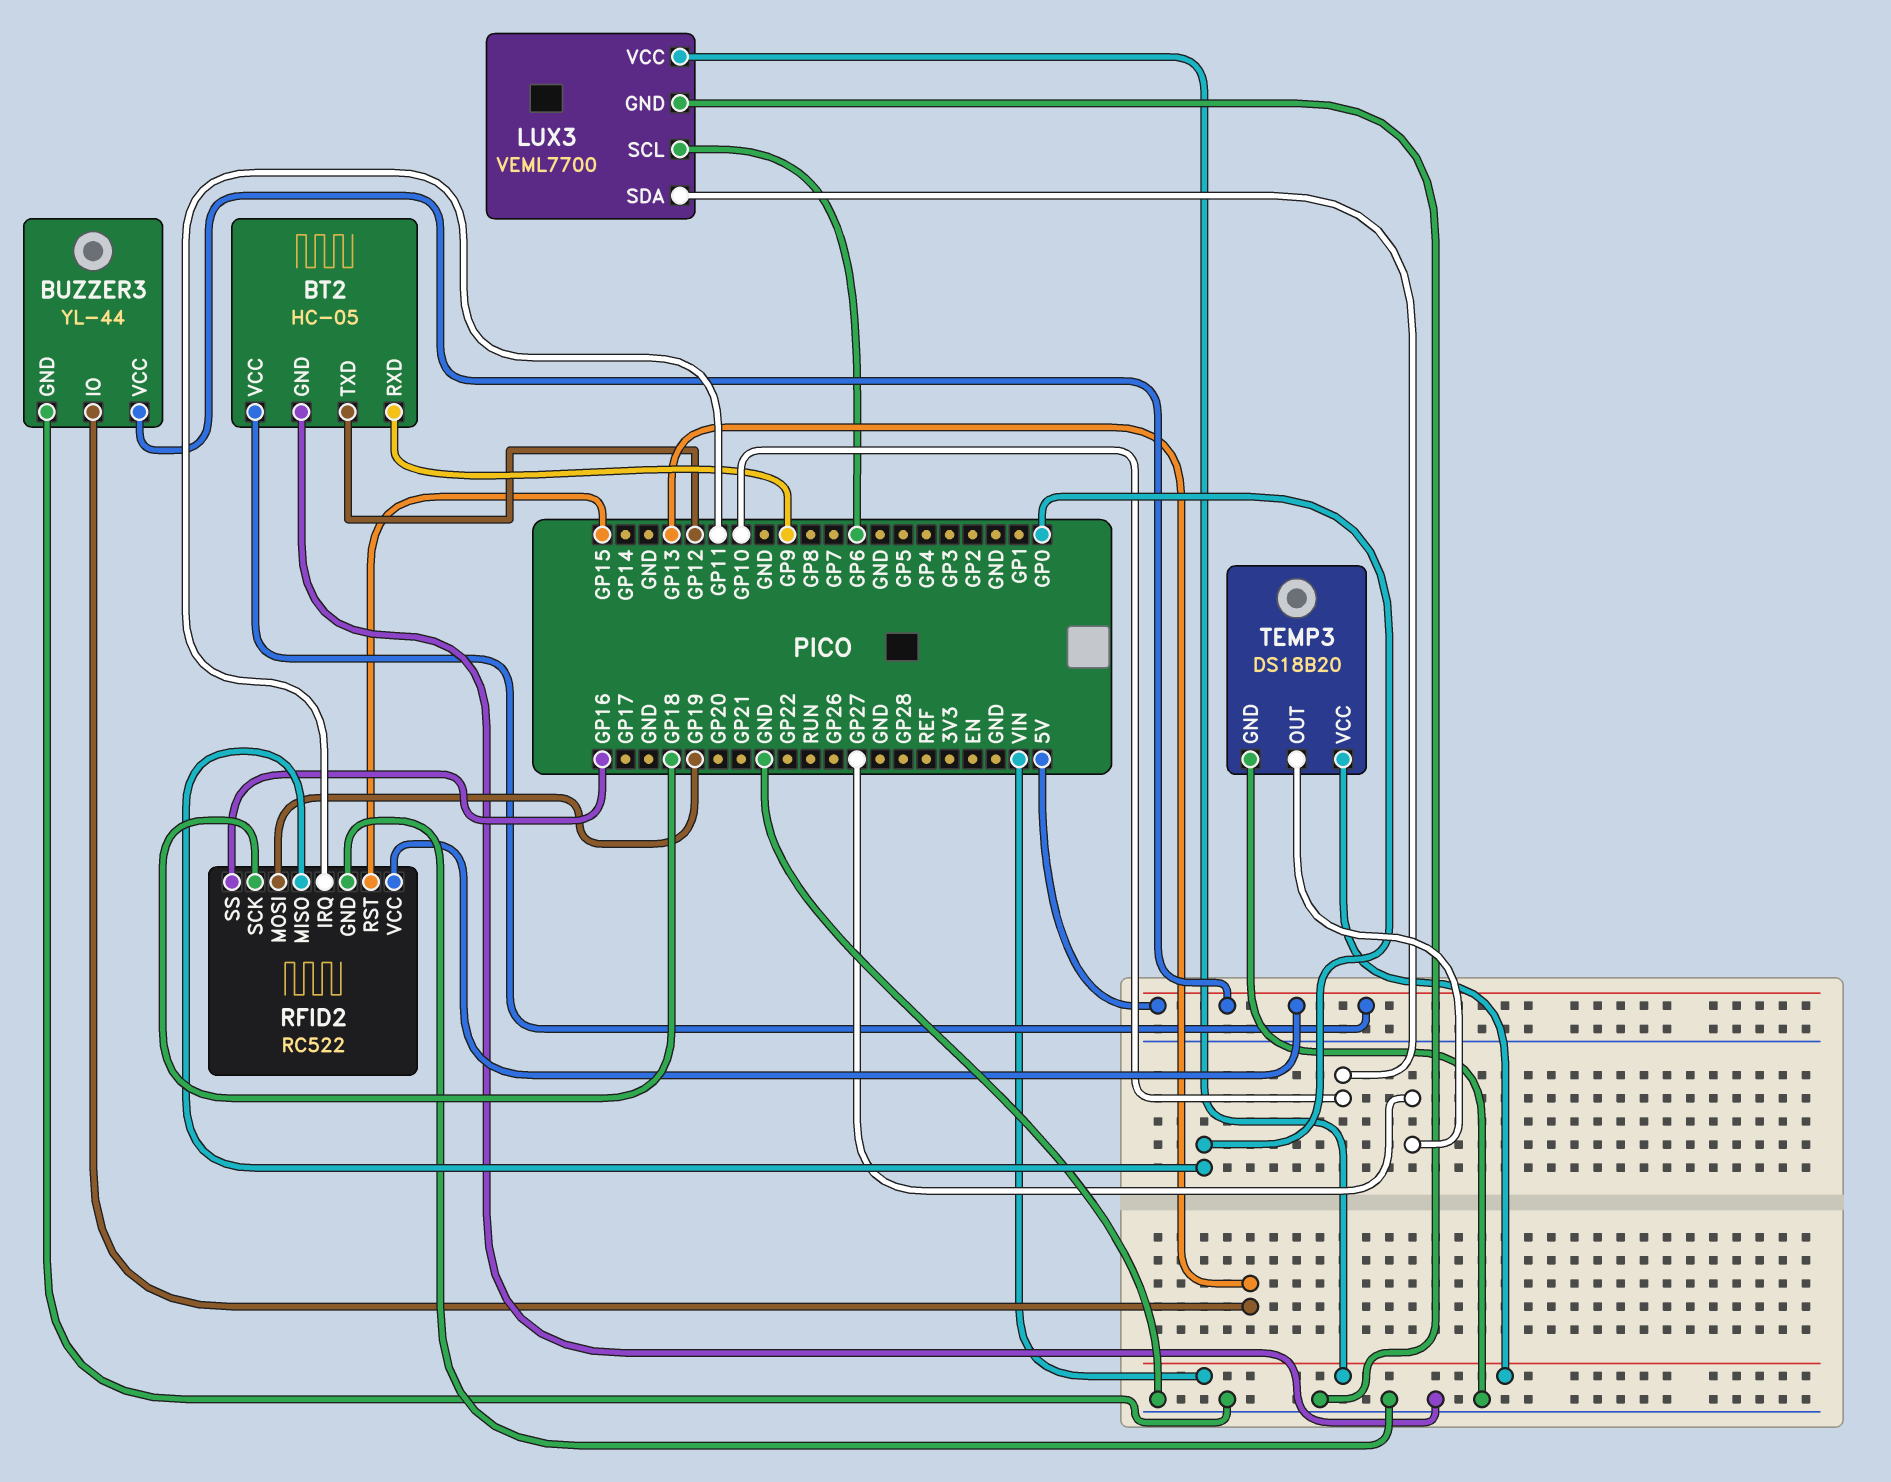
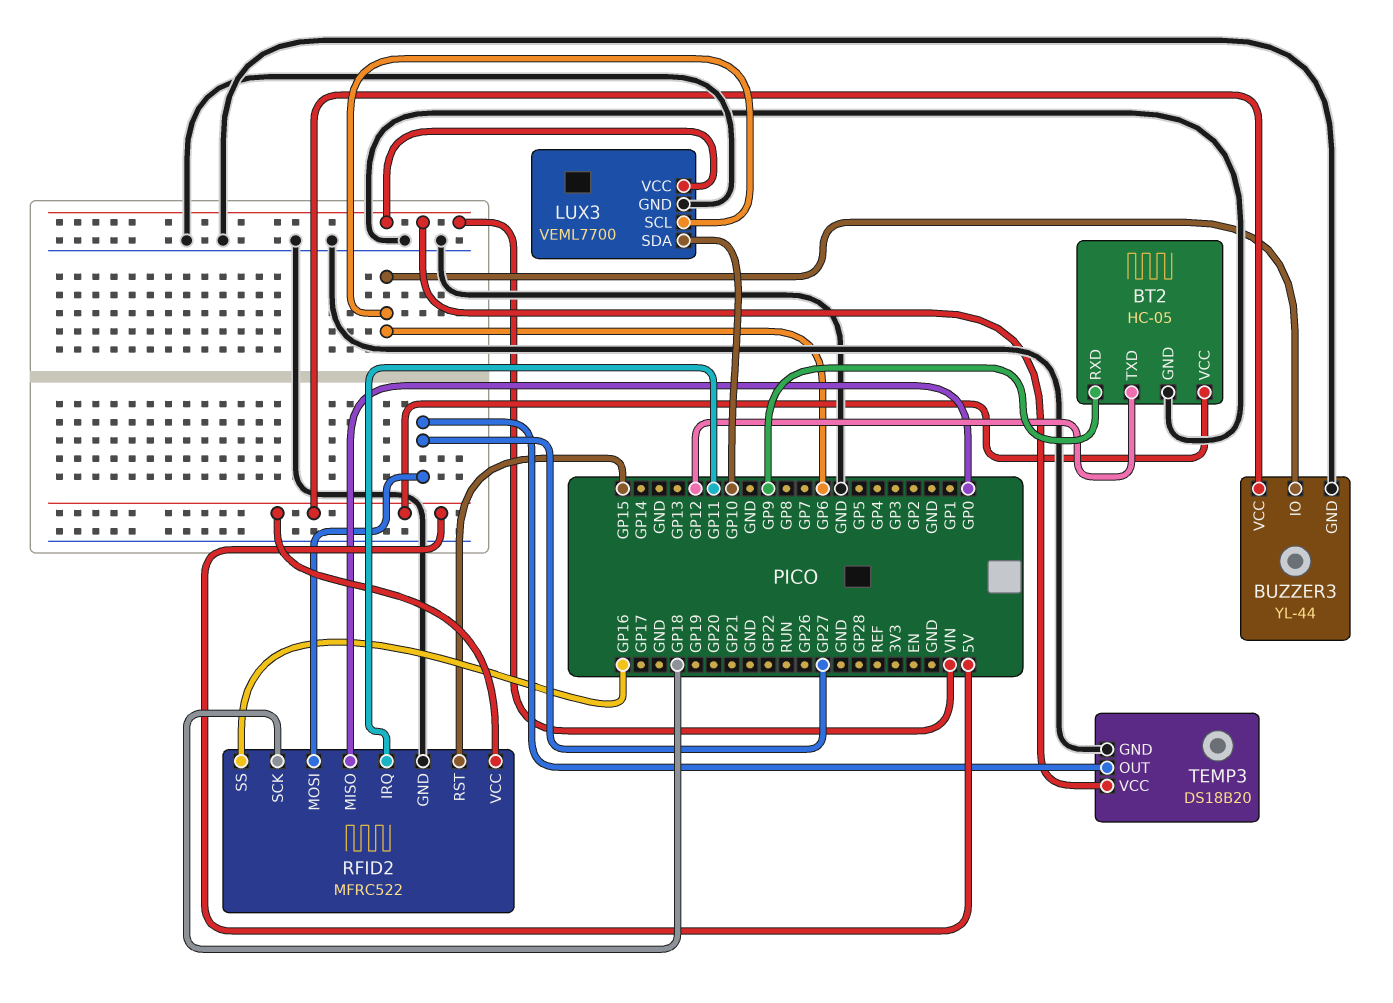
BUZZER3 pin IO: GP13 -> GP6
RFID2: RC522 -> MFRC522
RFID2 pin MOSI: GP19 -> GP27

